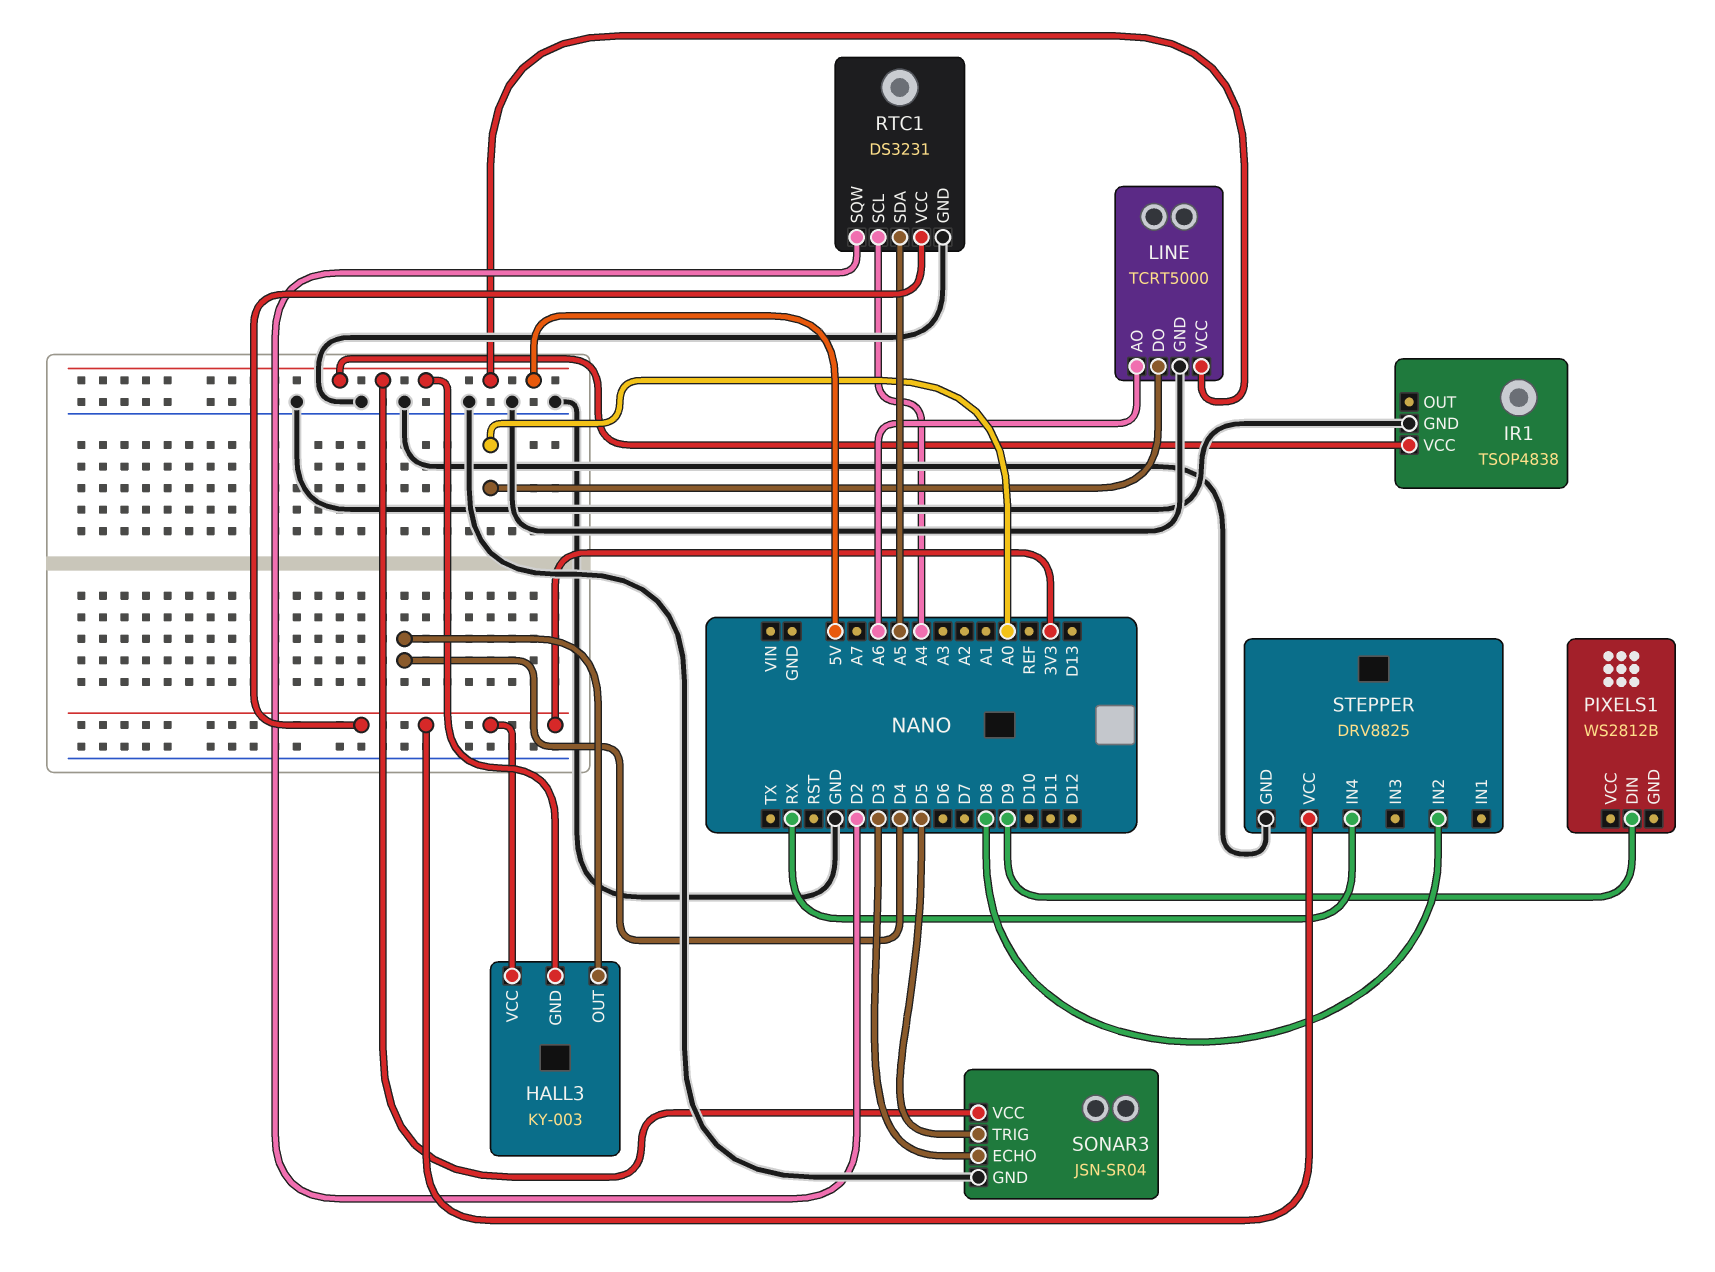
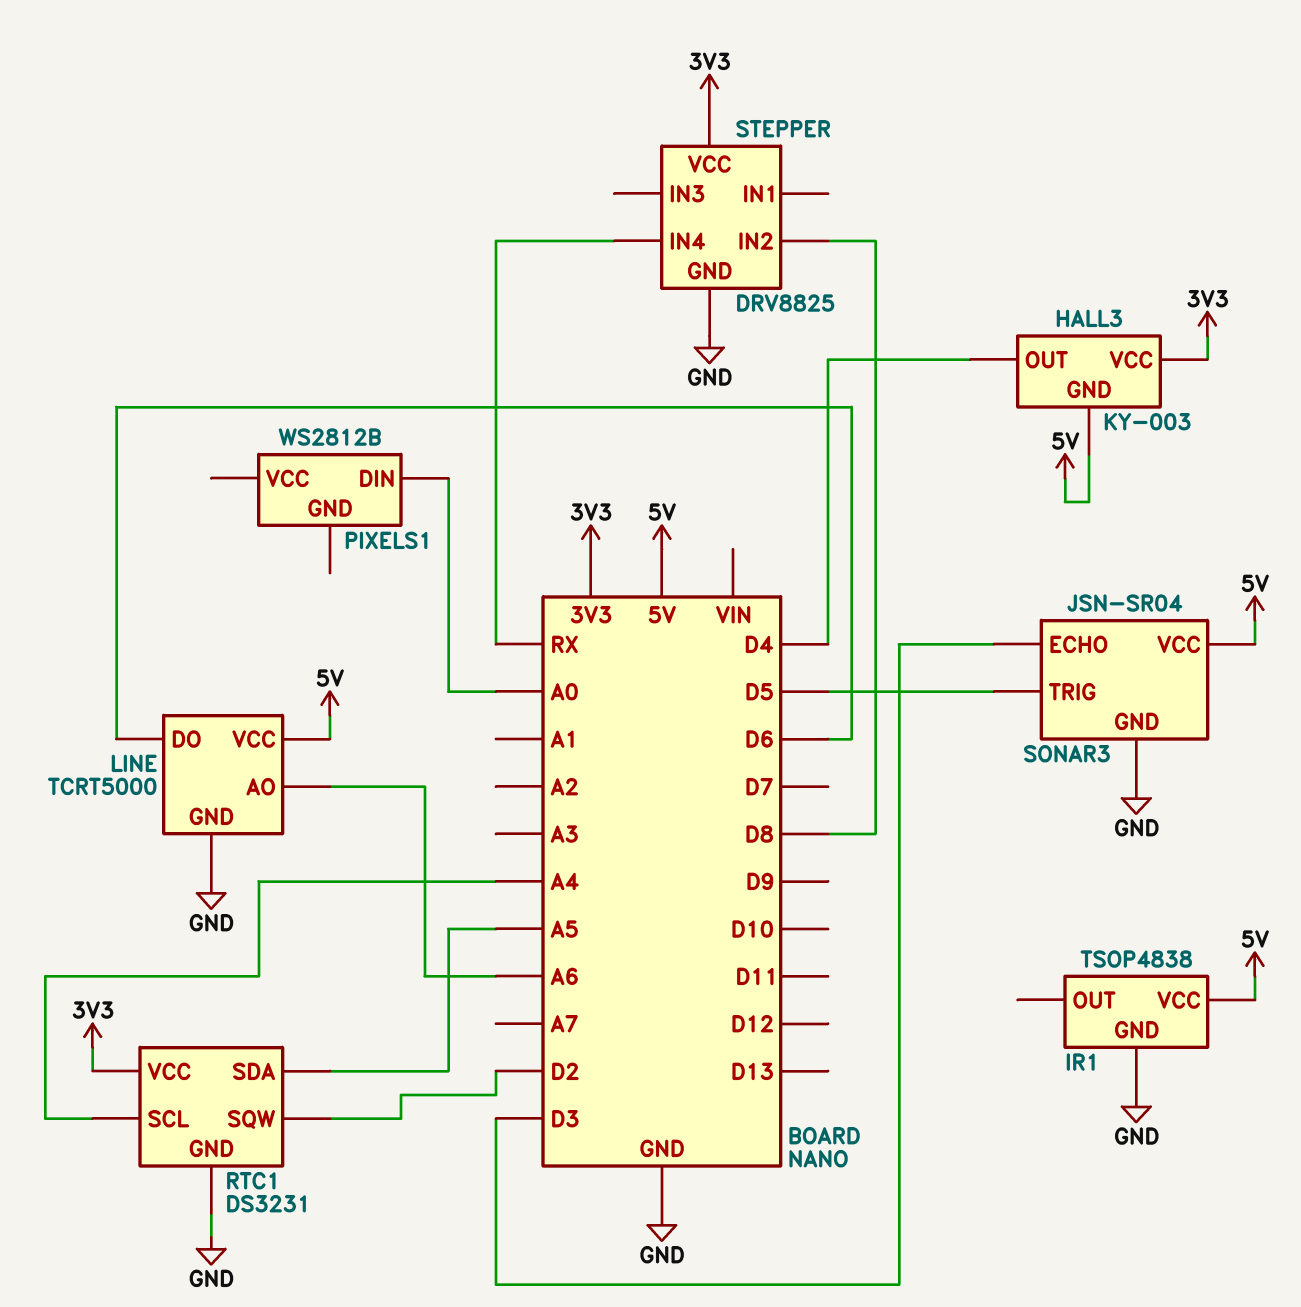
LINE pin DO: A0 -> D6
PIXELS1 pin DIN: D9 -> A0

